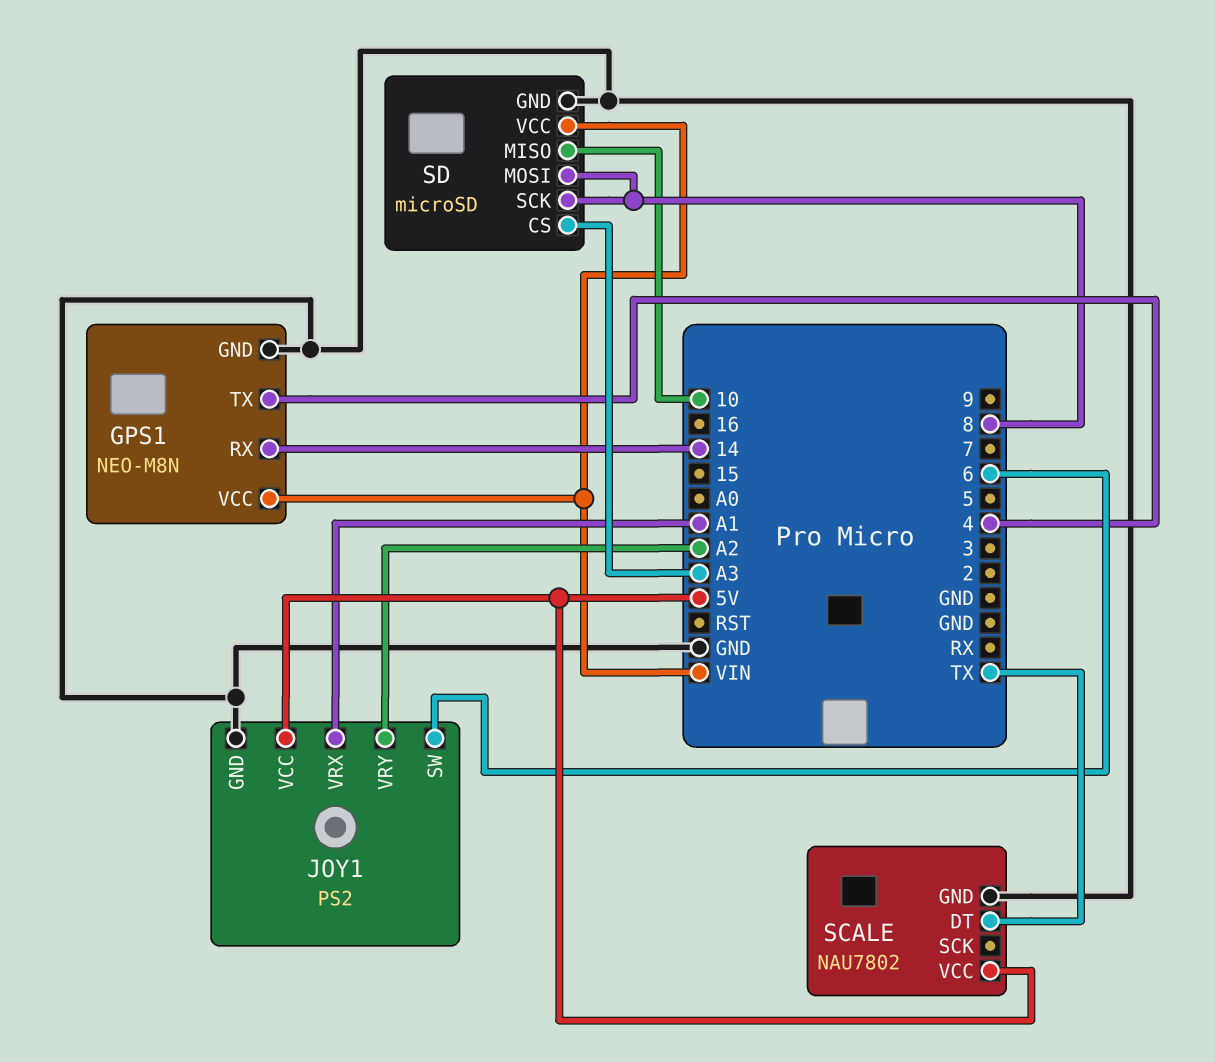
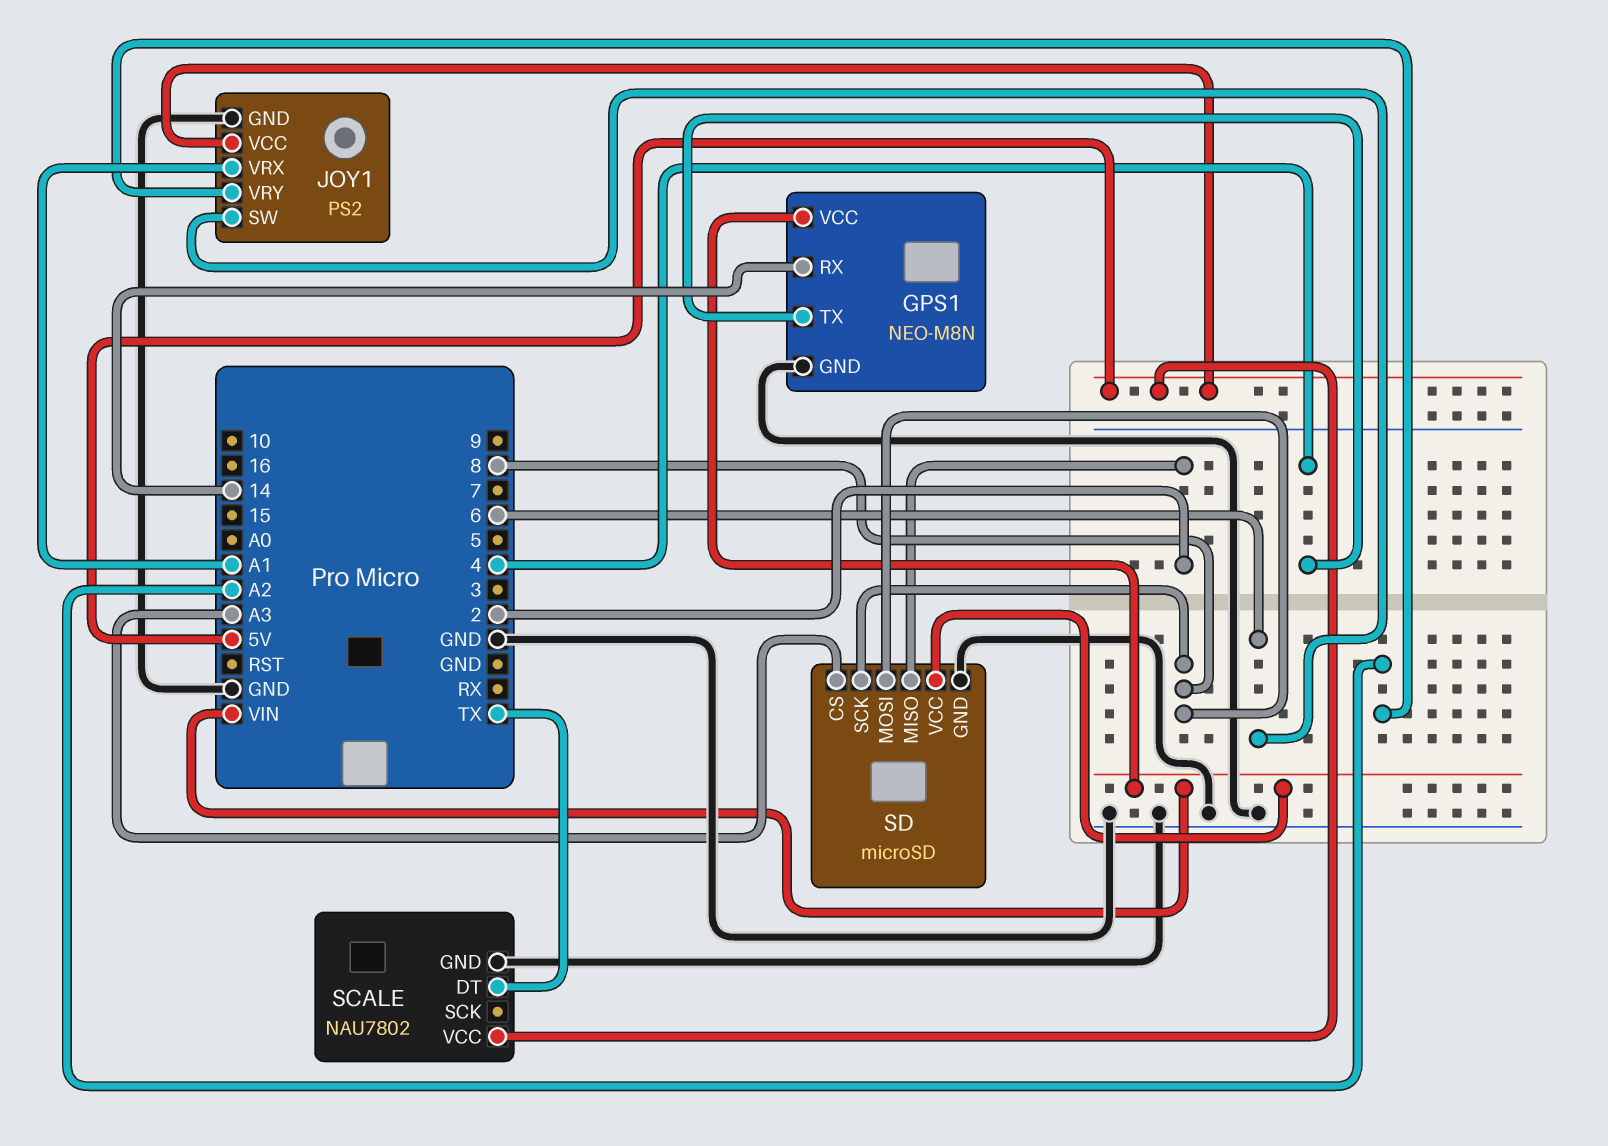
SD pin MISO: 10 -> 2

